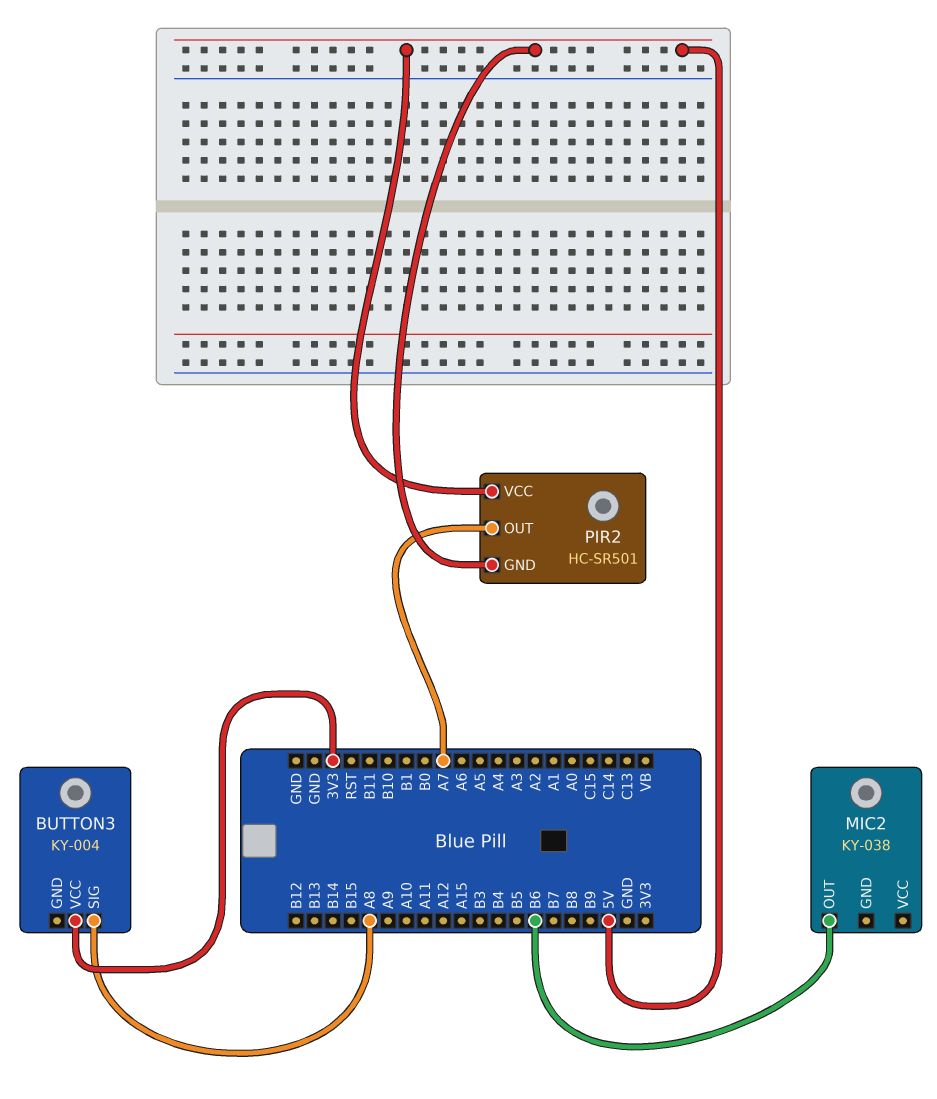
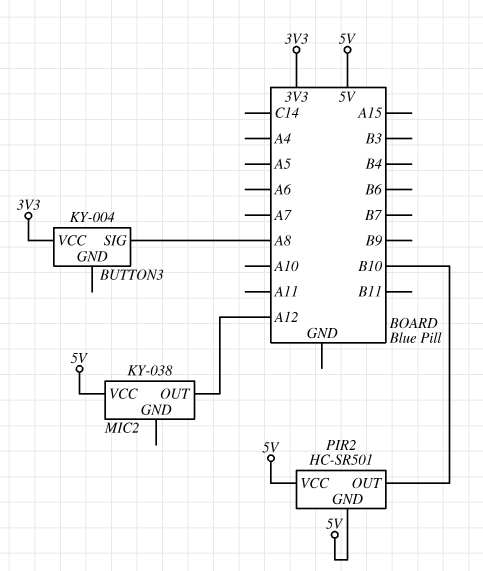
MIC2 pin OUT: B6 -> A12
MIC2 pin VCC: none -> 5V
PIR2 pin OUT: A7 -> B10

